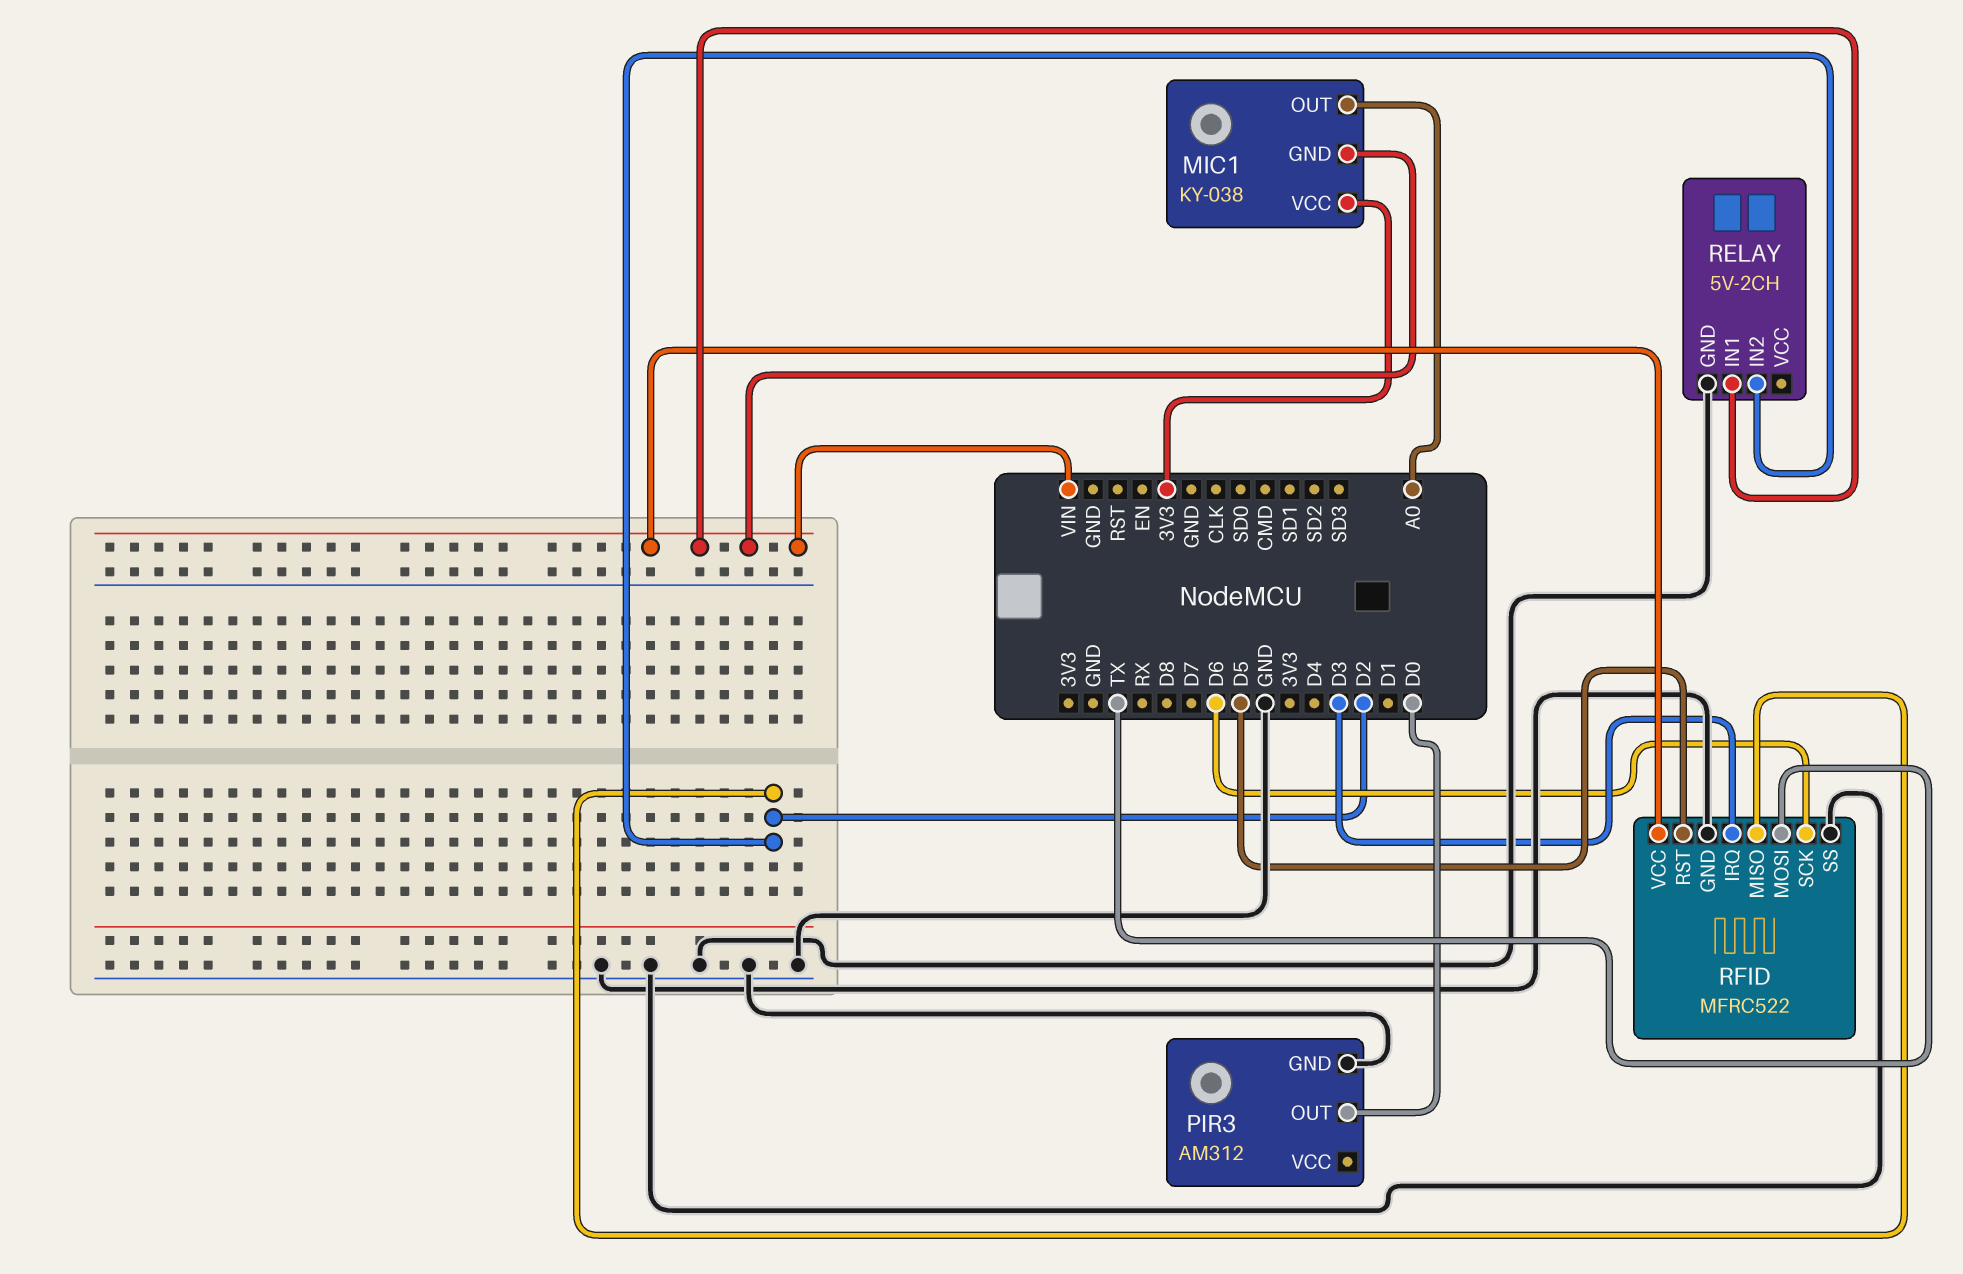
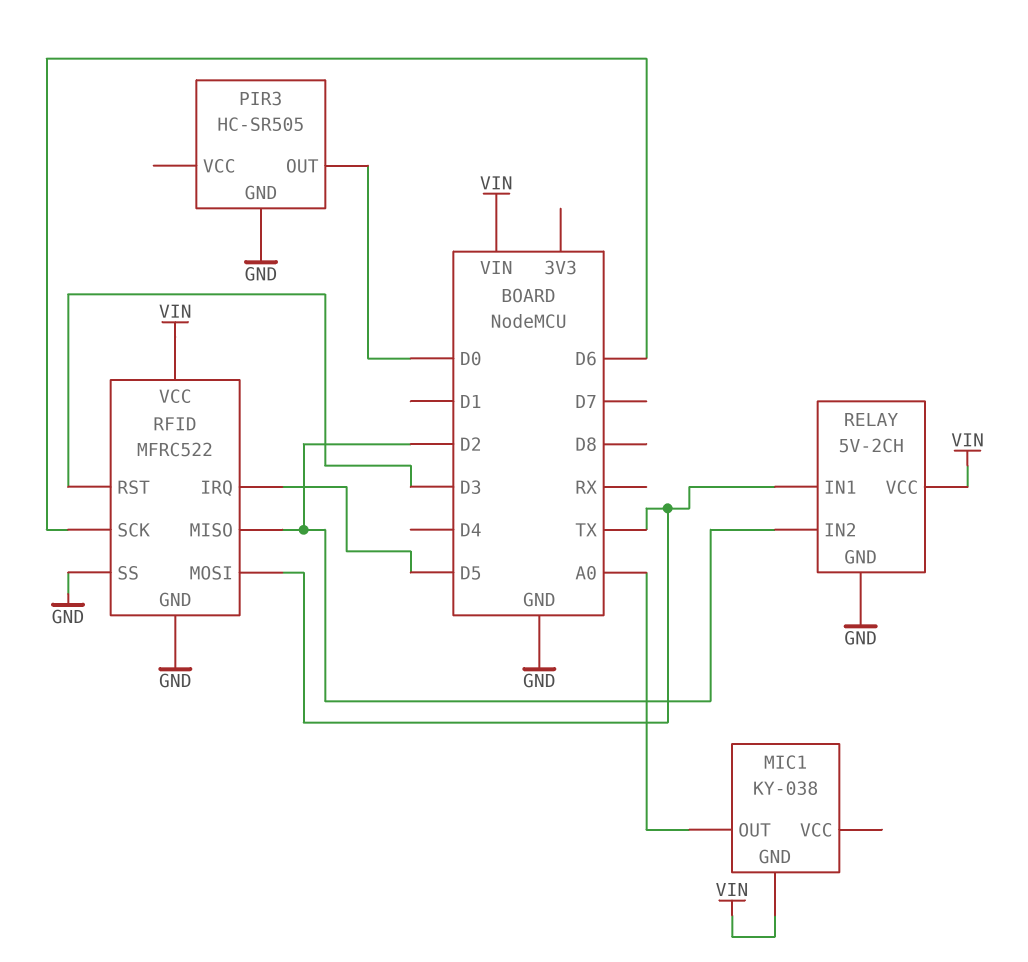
MIC1 pin VCC: 3V3 -> none
PIR3: AM312 -> HC-SR505
RELAY pin IN1: VIN -> TX
RELAY pin VCC: none -> VIN
RFID pin IRQ: D3 -> D5
RFID pin RST: D5 -> D3

